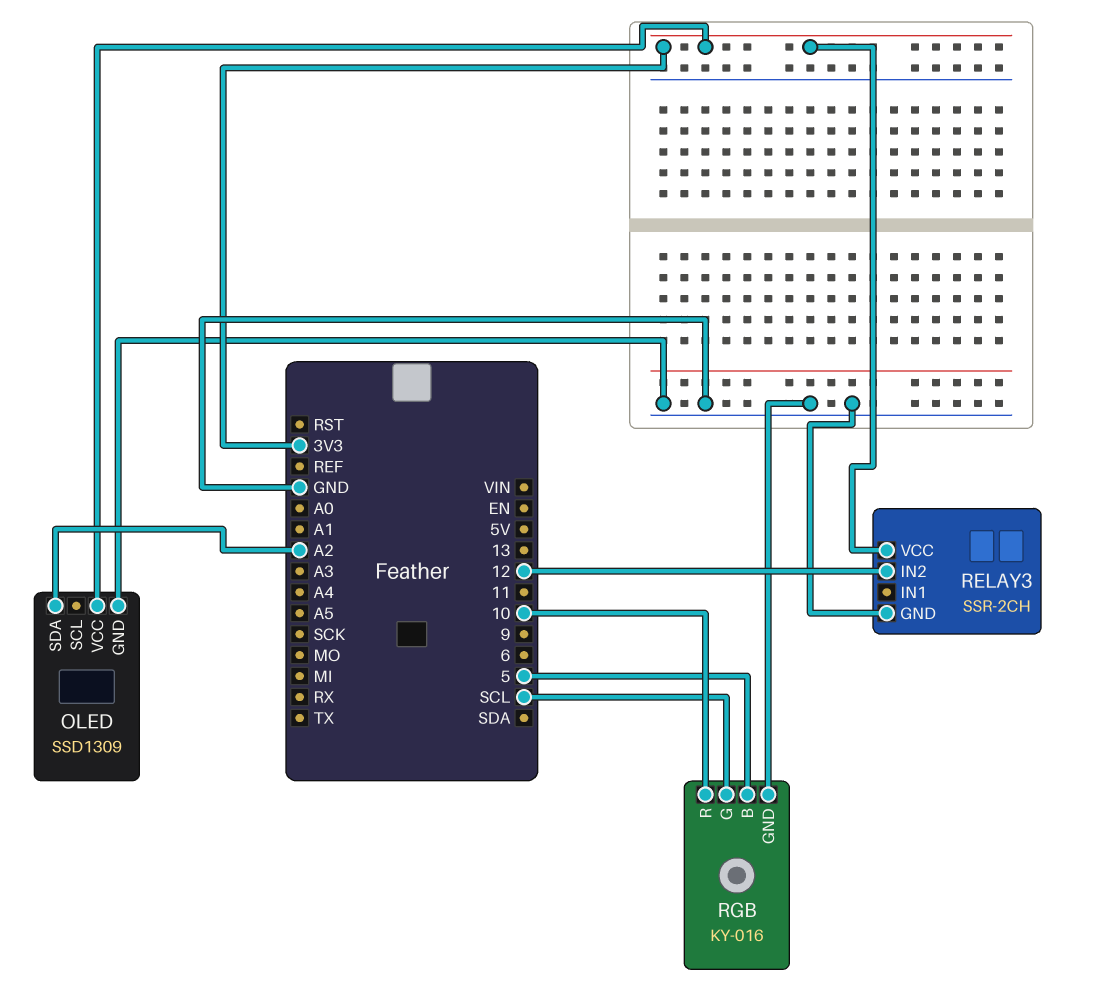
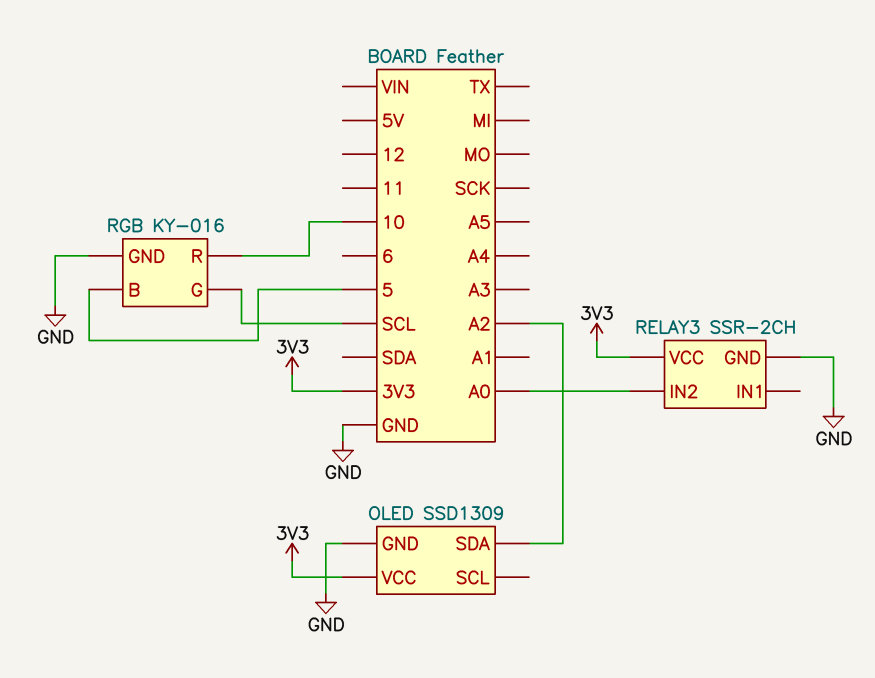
RELAY3 pin IN2: 12 -> A0

